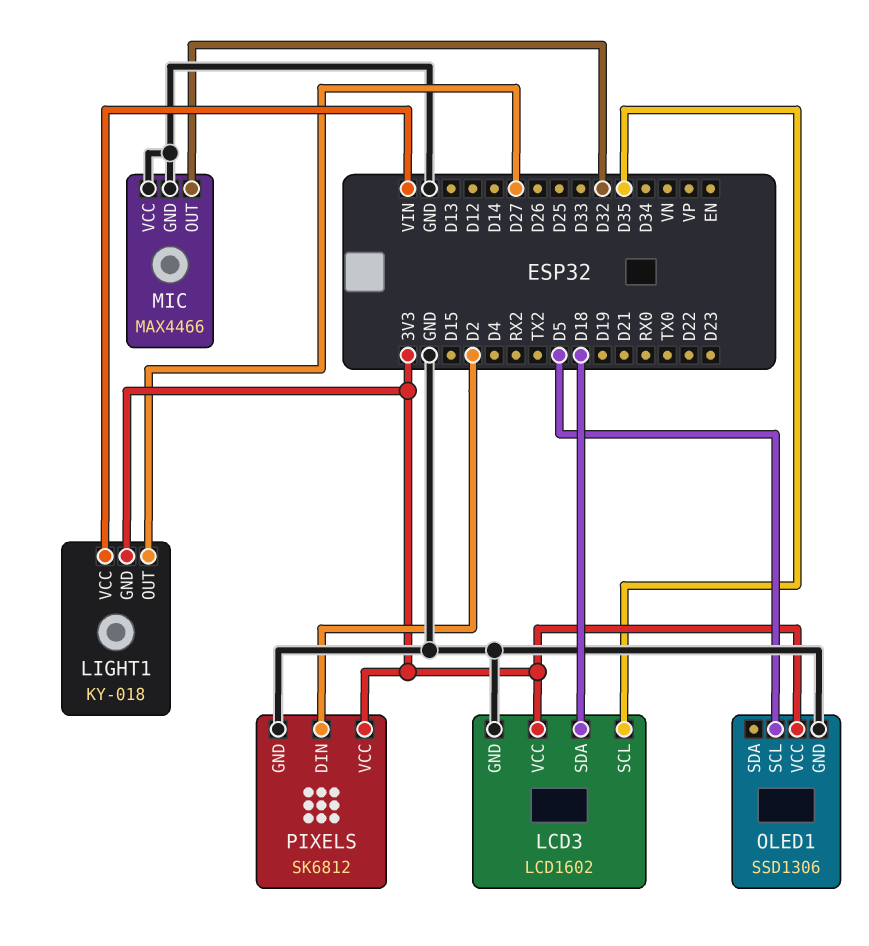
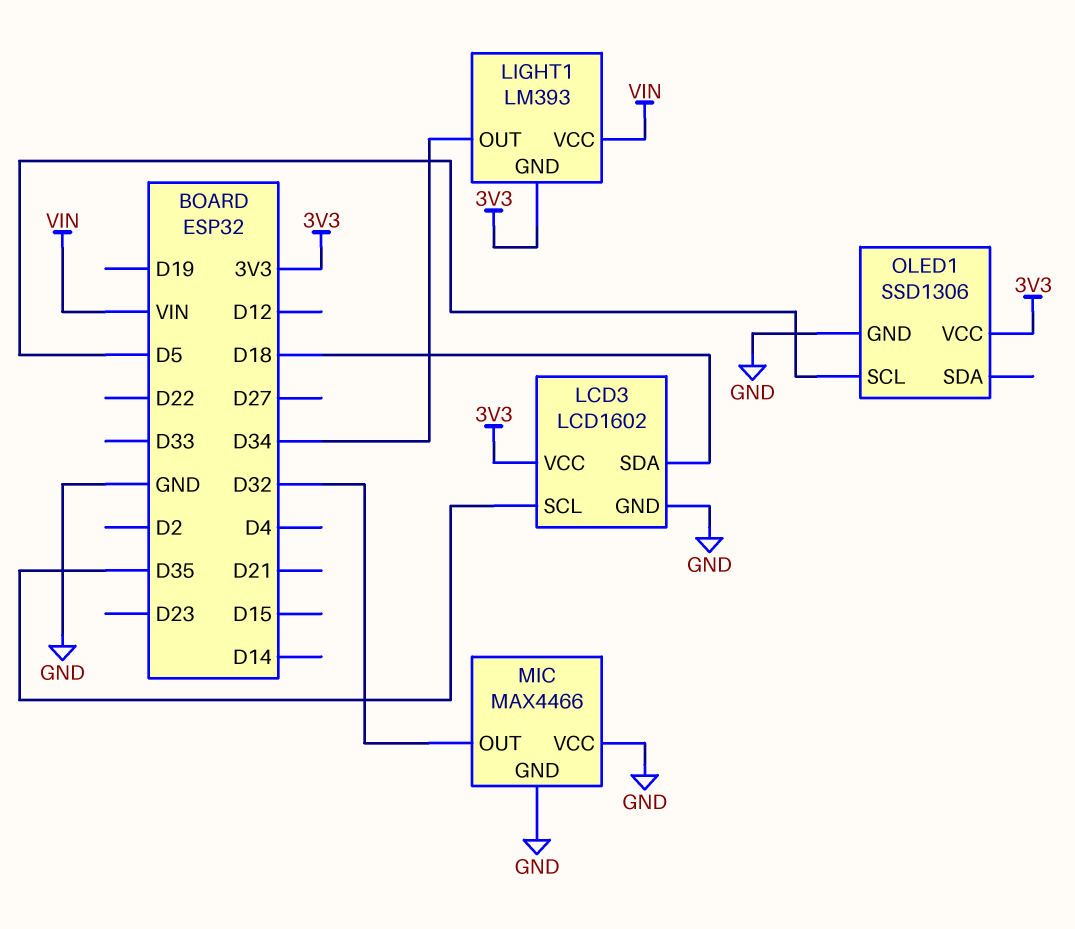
LIGHT1: KY-018 -> LM393
LIGHT1 pin OUT: D27 -> D34
PIXELS: SK6812 -> none
PIXELS pin DIN: D2 -> none
PIXELS pin GND: GND -> none
PIXELS pin VCC: 3V3 -> none

